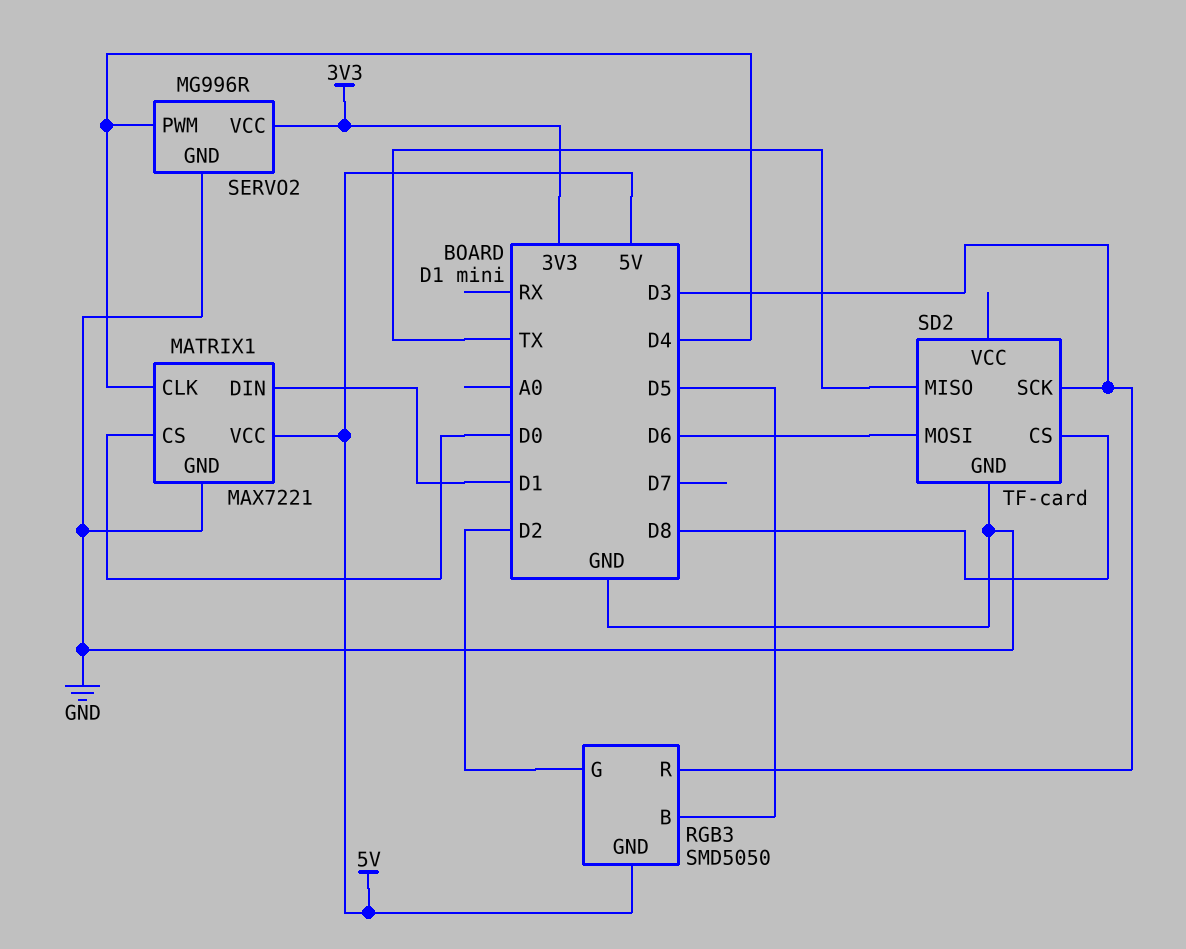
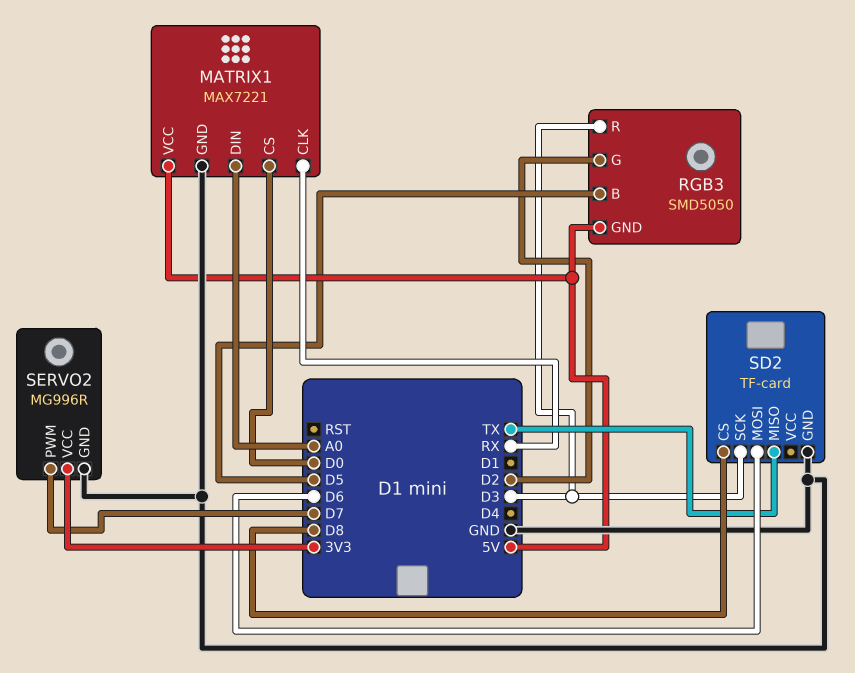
MATRIX1 pin CLK: D4 -> RX
MATRIX1 pin DIN: D1 -> A0
SERVO2 pin PWM: D4 -> D7

